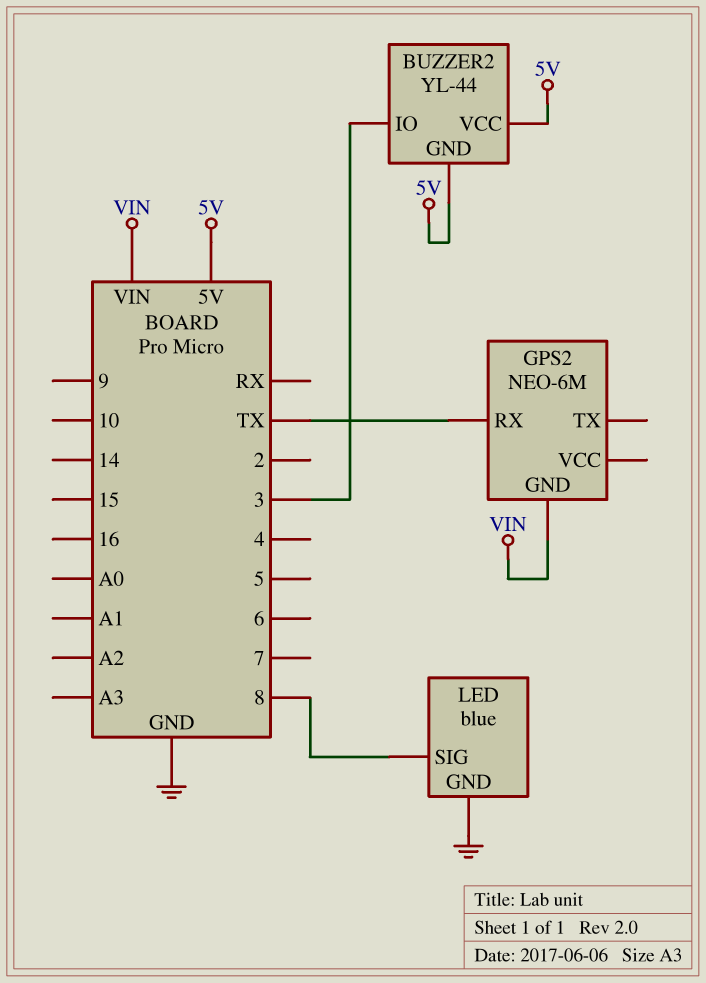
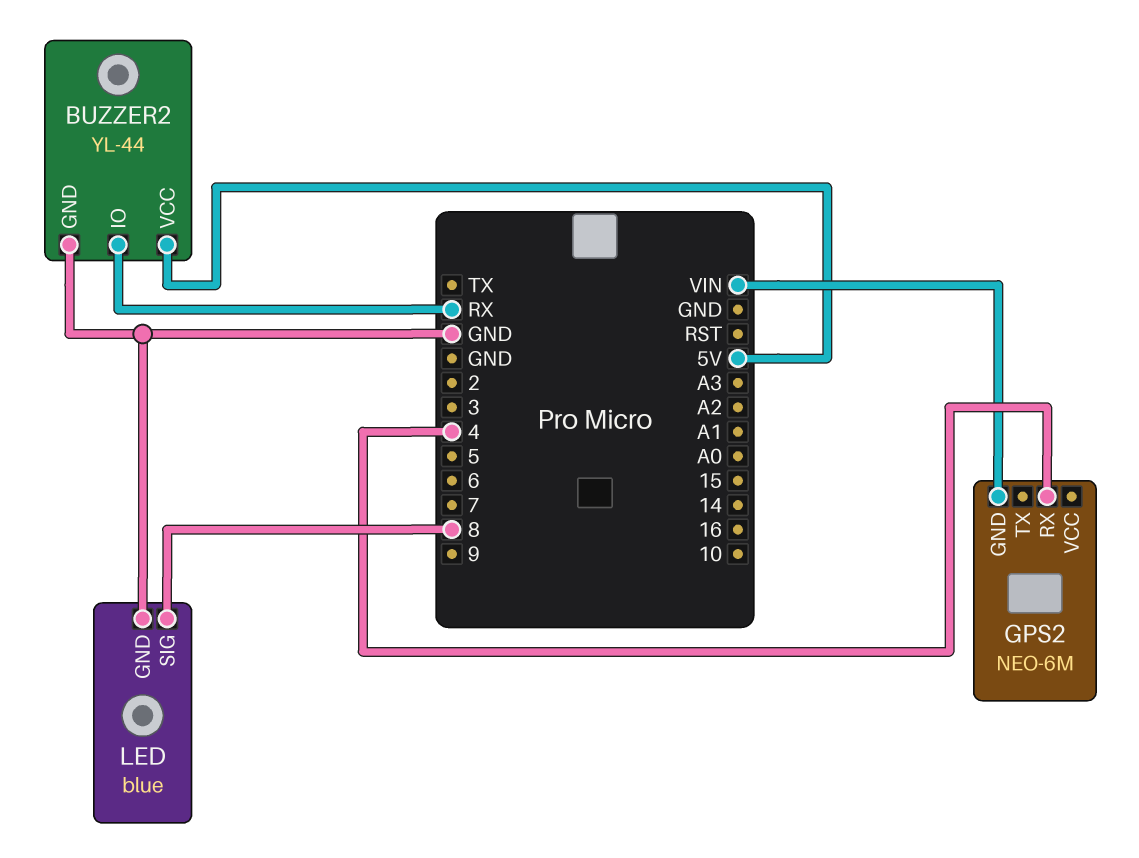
BUZZER2 pin GND: 5V -> GND
BUZZER2 pin IO: 3 -> RX
GPS2 pin RX: TX -> 4

